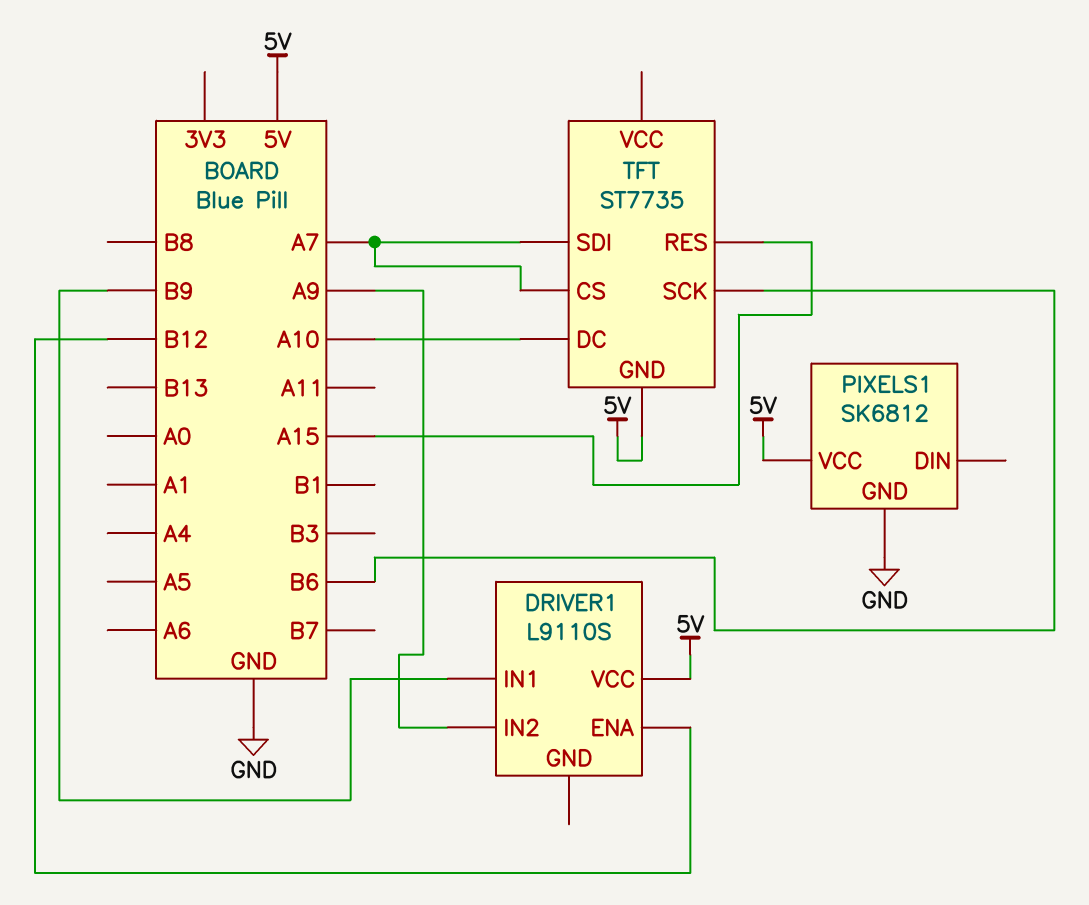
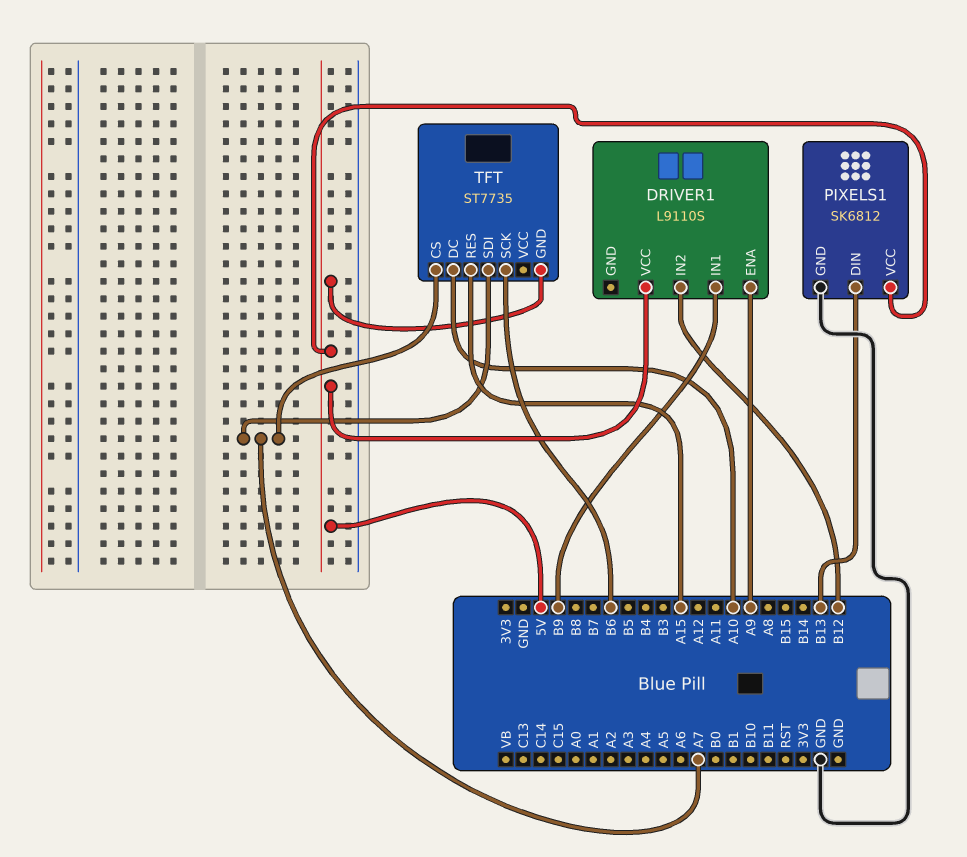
DRIVER1 pin ENA: B12 -> A9
DRIVER1 pin IN2: A9 -> B12
PIXELS1 pin DIN: none -> B13

